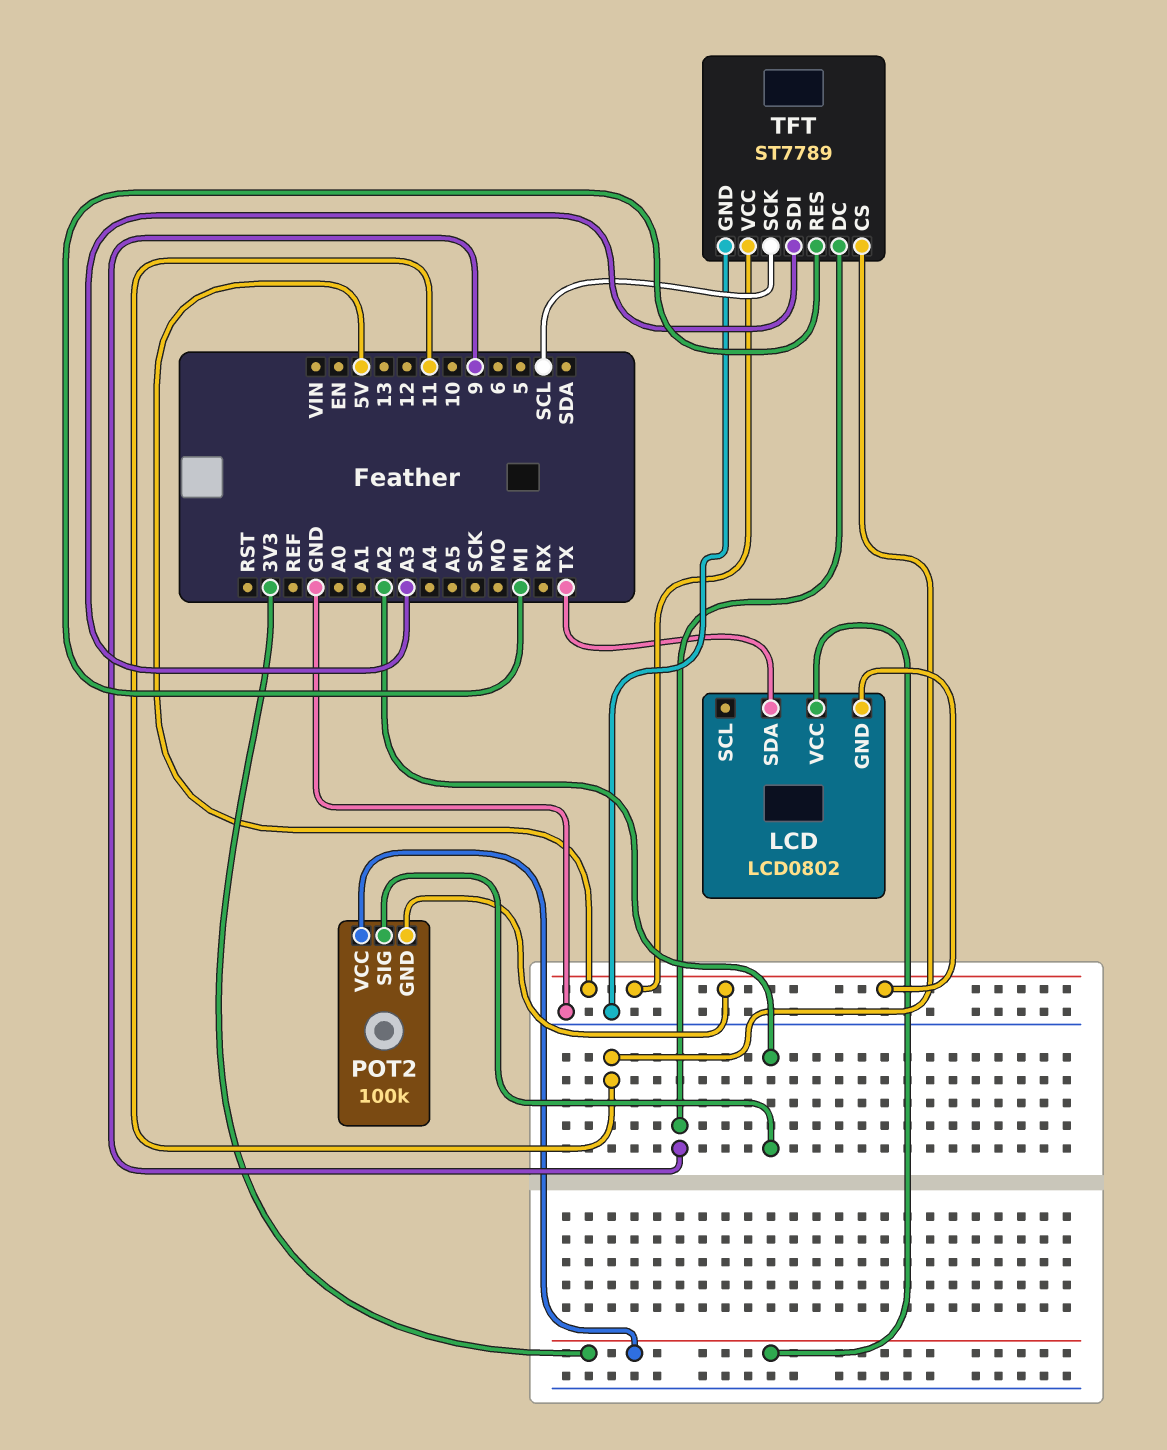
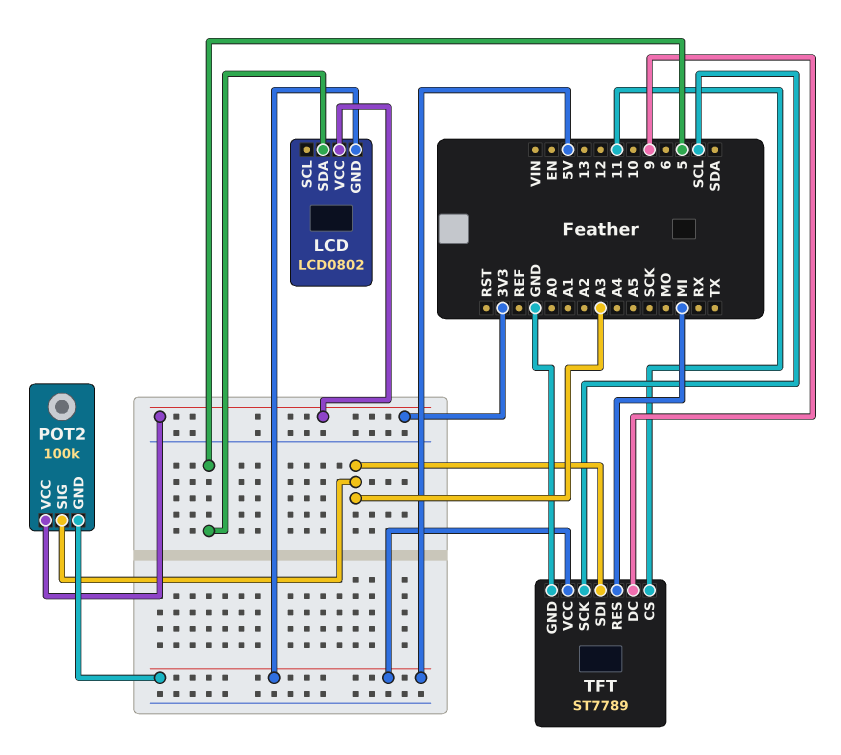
LCD pin SDA: TX -> 5
POT2 pin SIG: A2 -> A3

